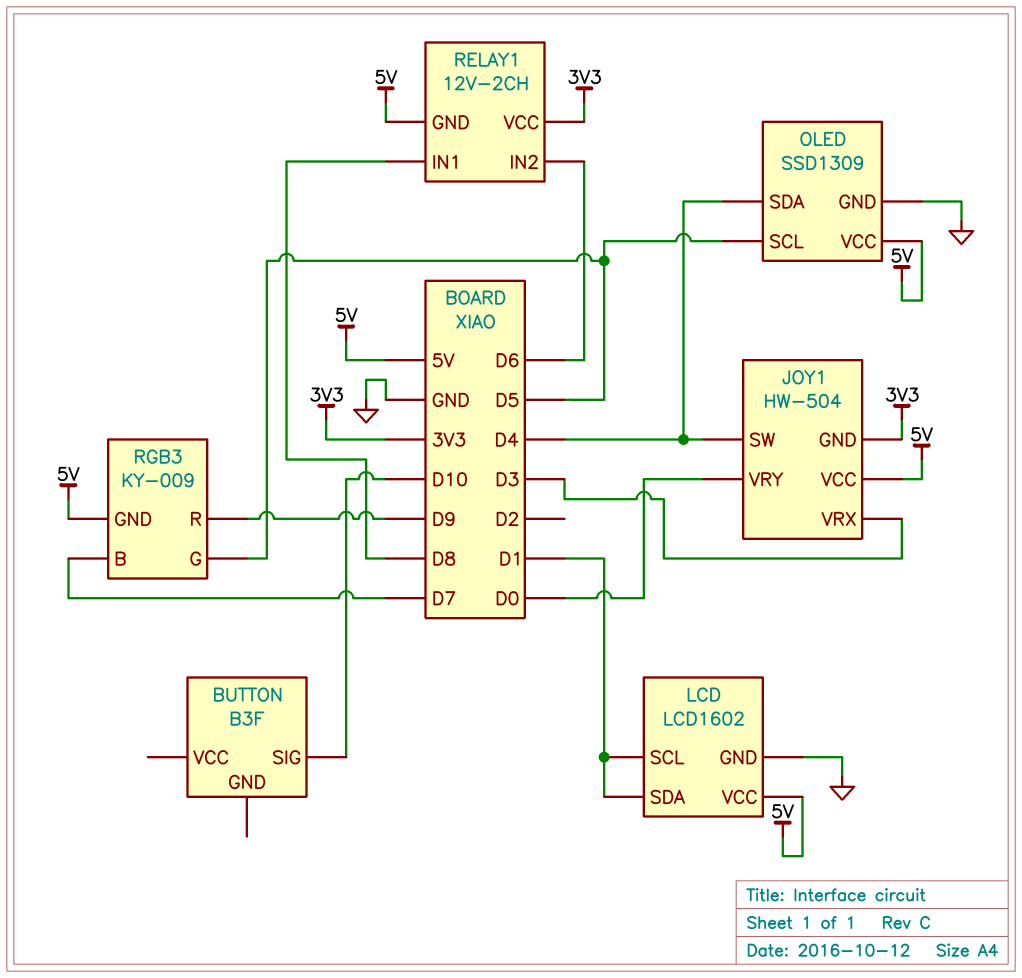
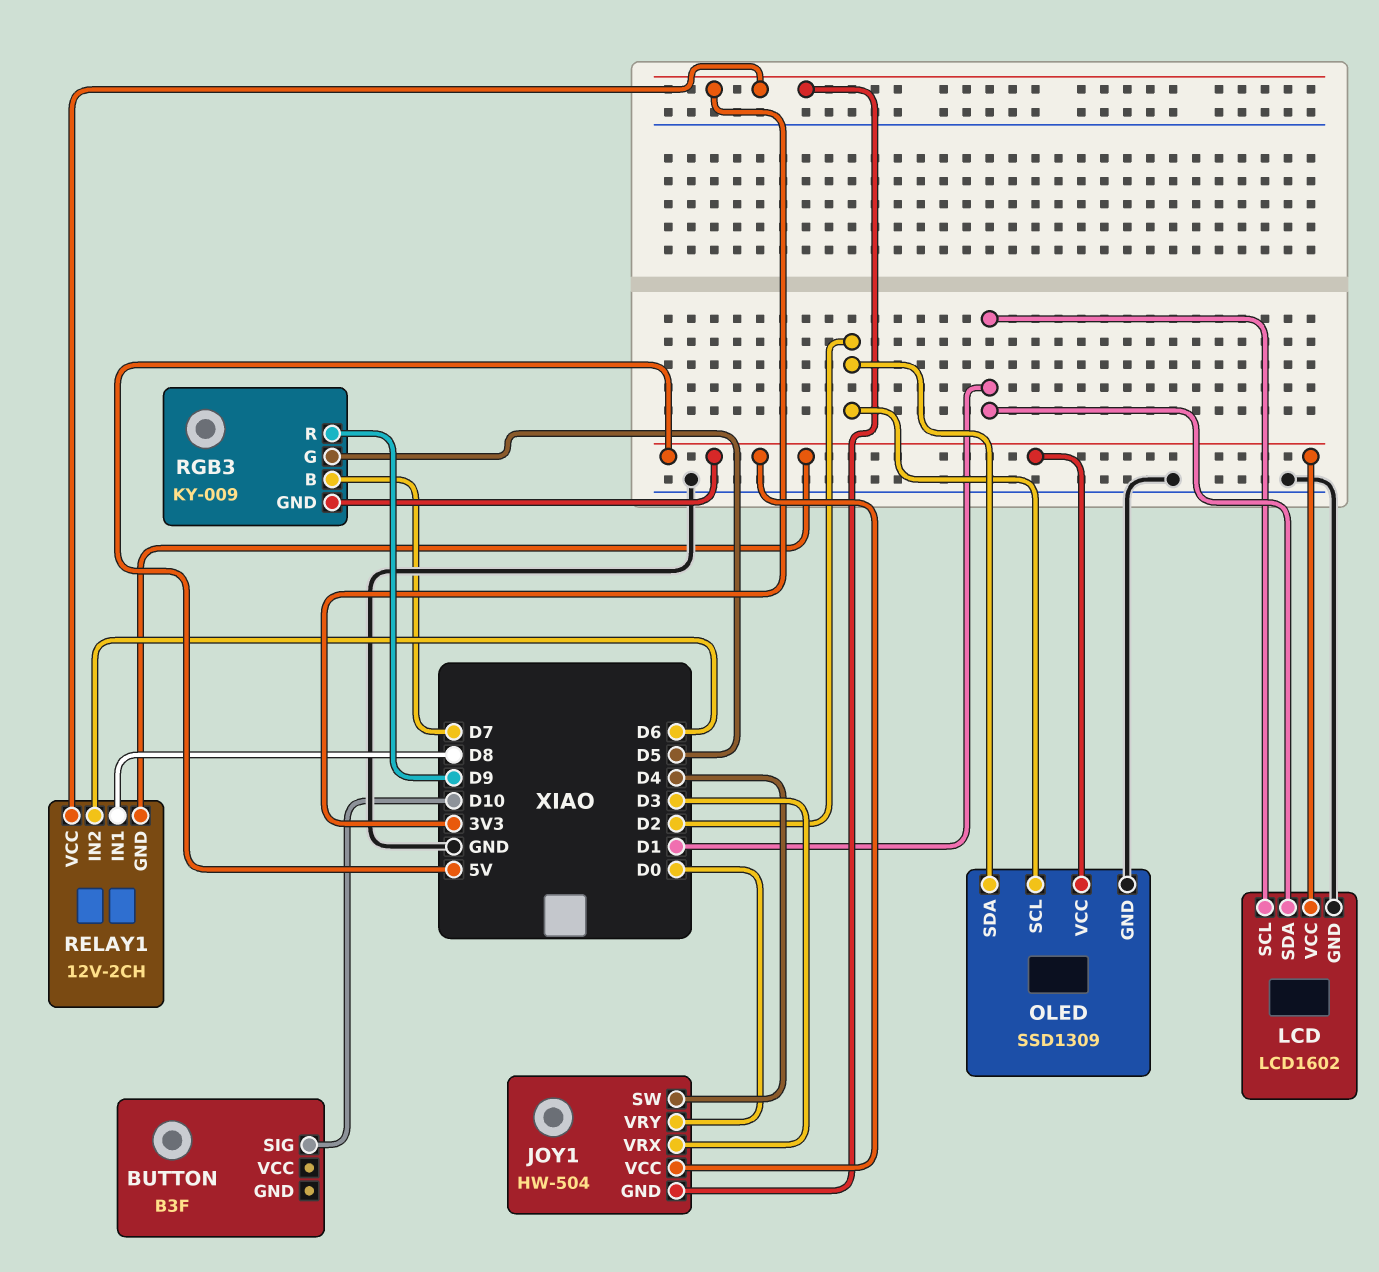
OLED pin SCL: D5 -> D2
OLED pin SDA: D4 -> D2

